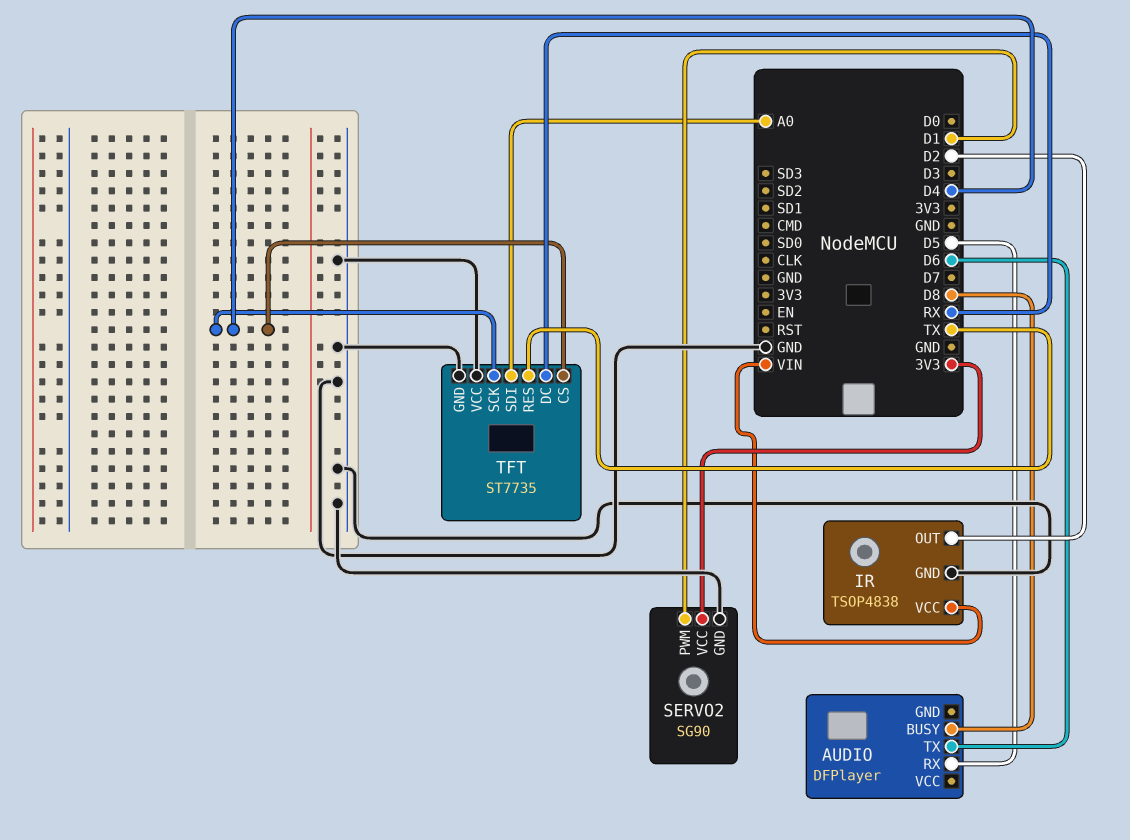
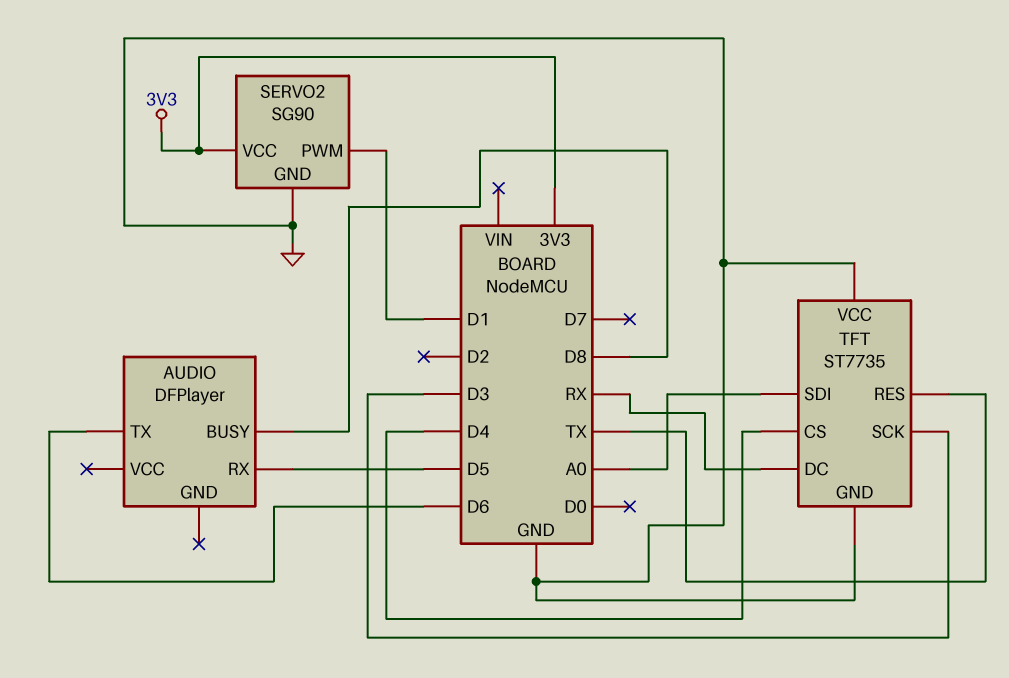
IR: TSOP4838 -> none
IR pin GND: GND -> none
IR pin OUT: D2 -> none
IR pin VCC: VIN -> none
TFT pin SCK: D4 -> D3

